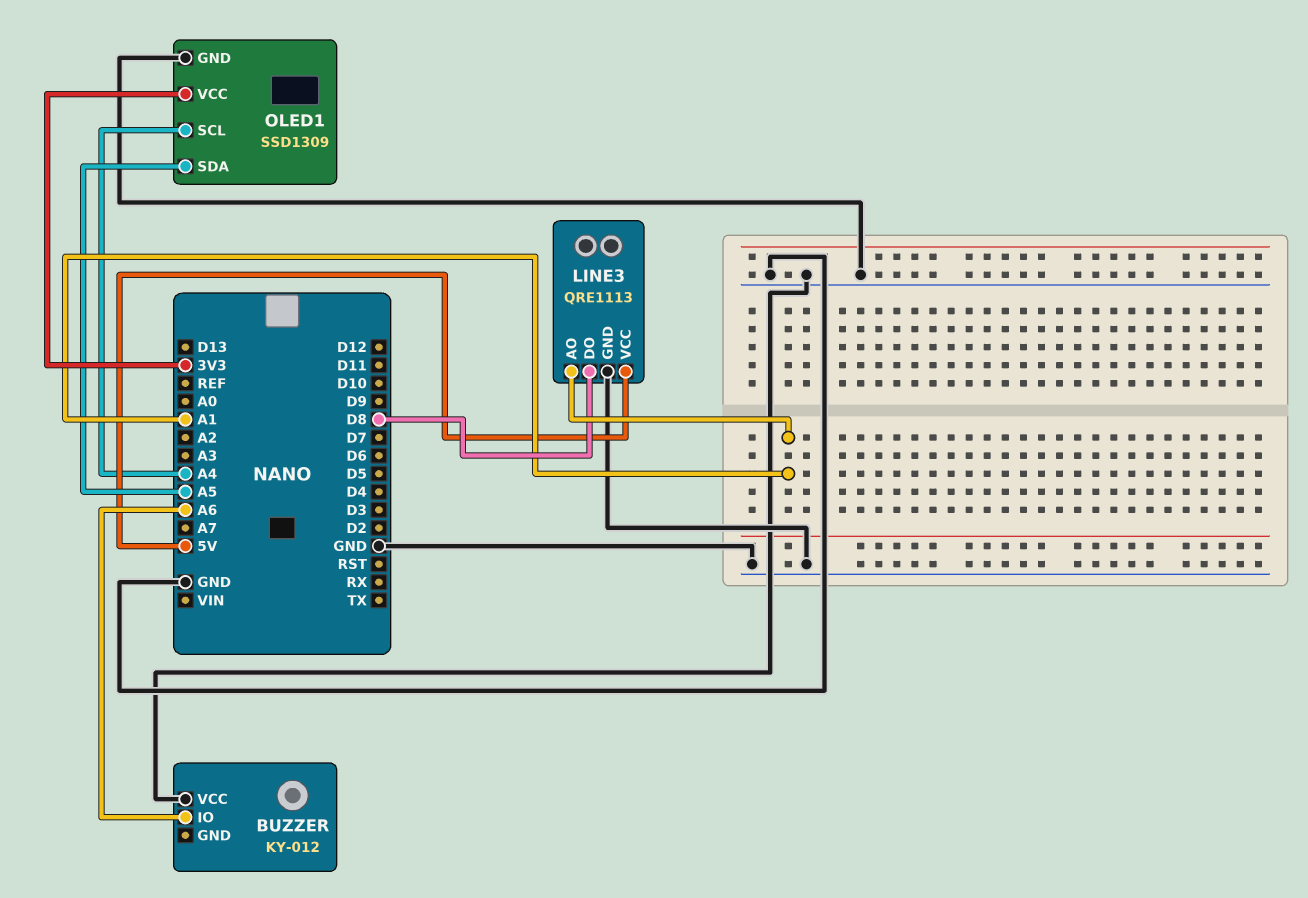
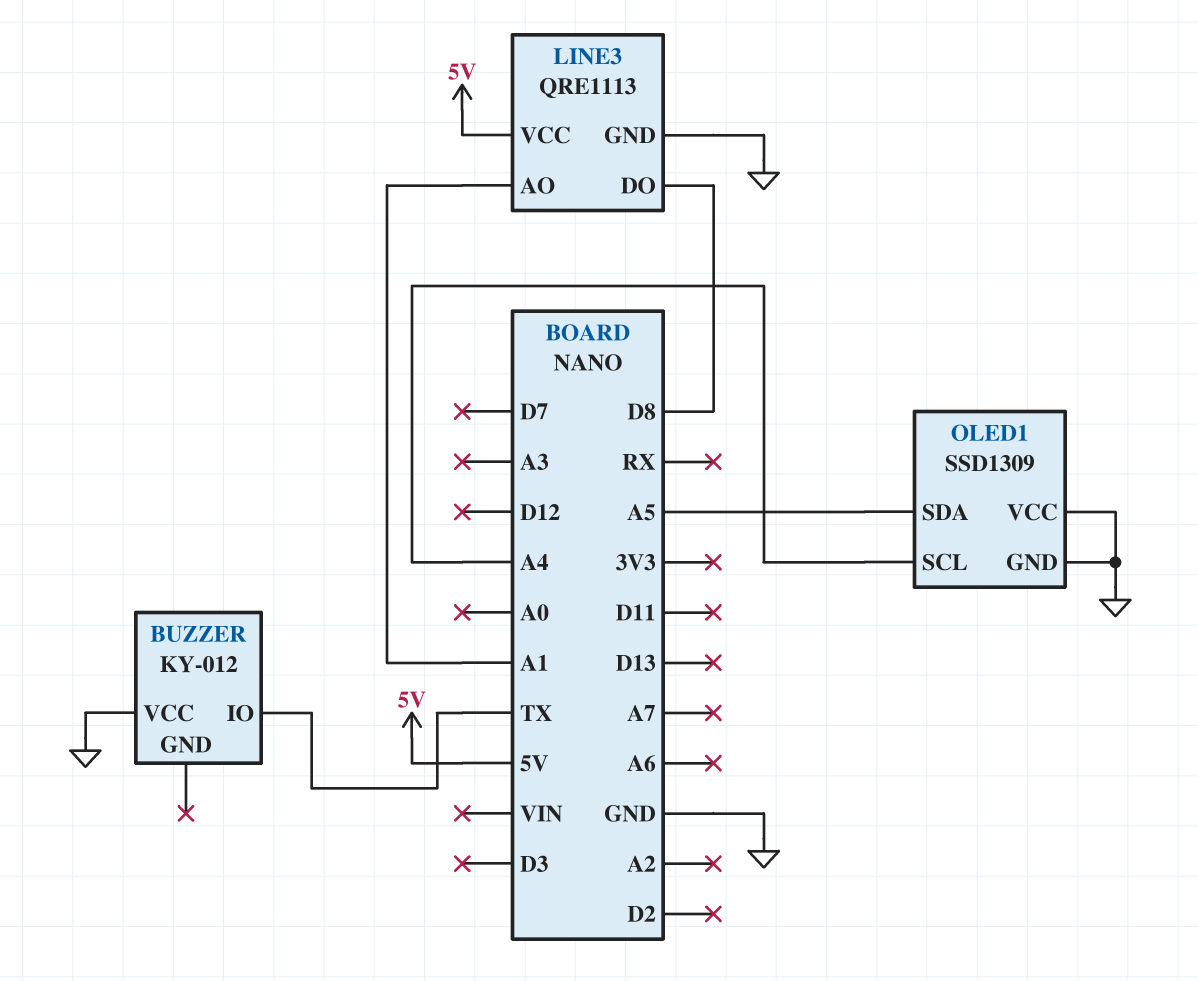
BUZZER pin IO: A6 -> TX
OLED1 pin VCC: 3V3 -> GND

